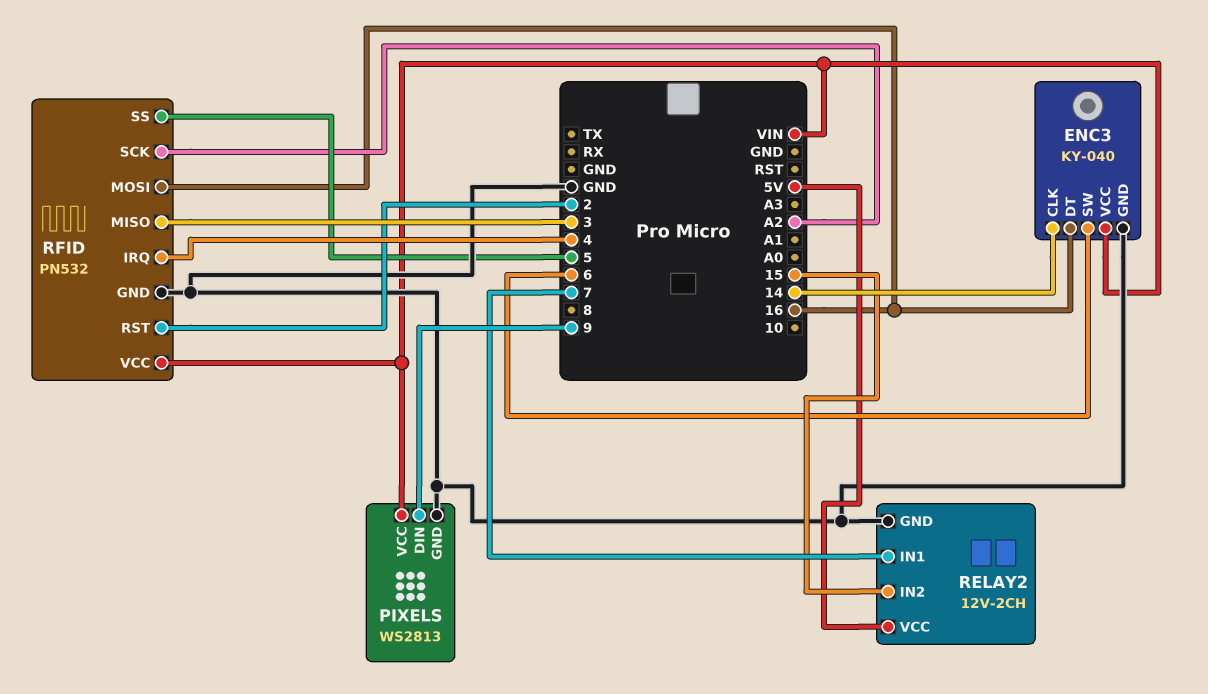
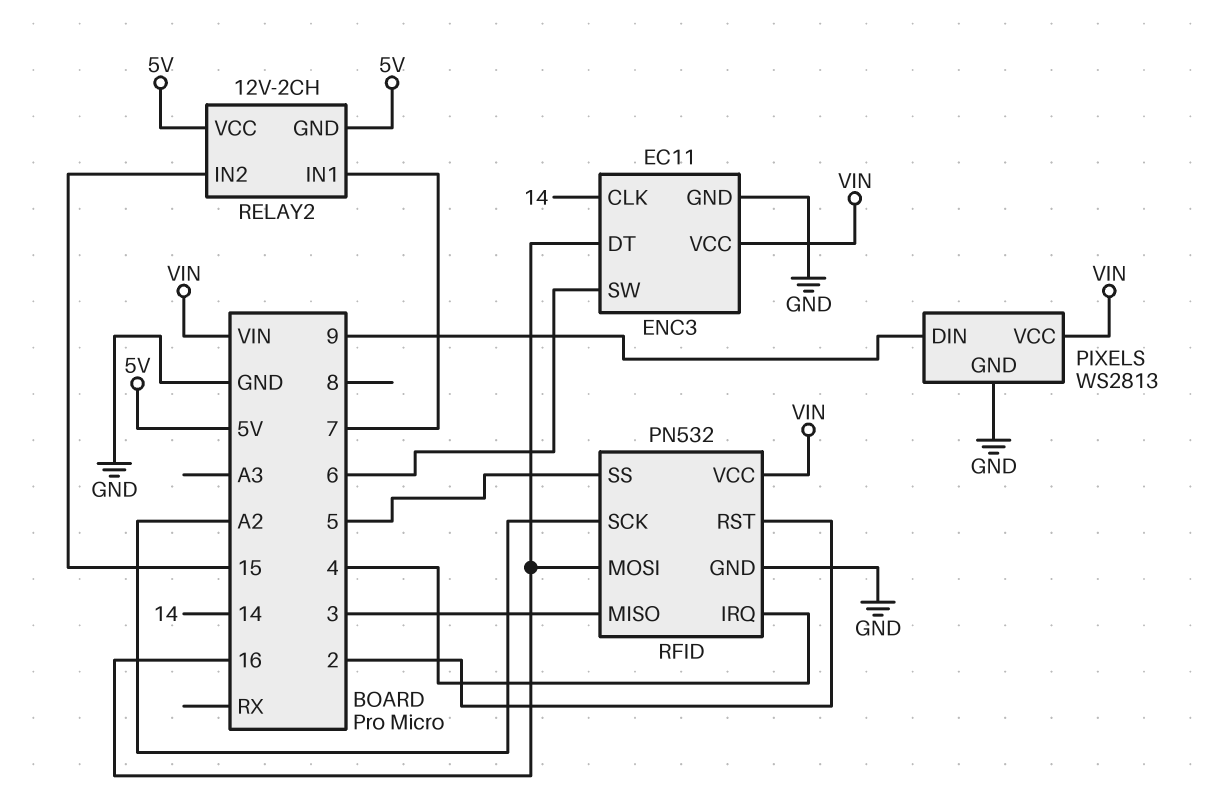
ENC3: KY-040 -> EC11
RELAY2 pin GND: GND -> 5V

